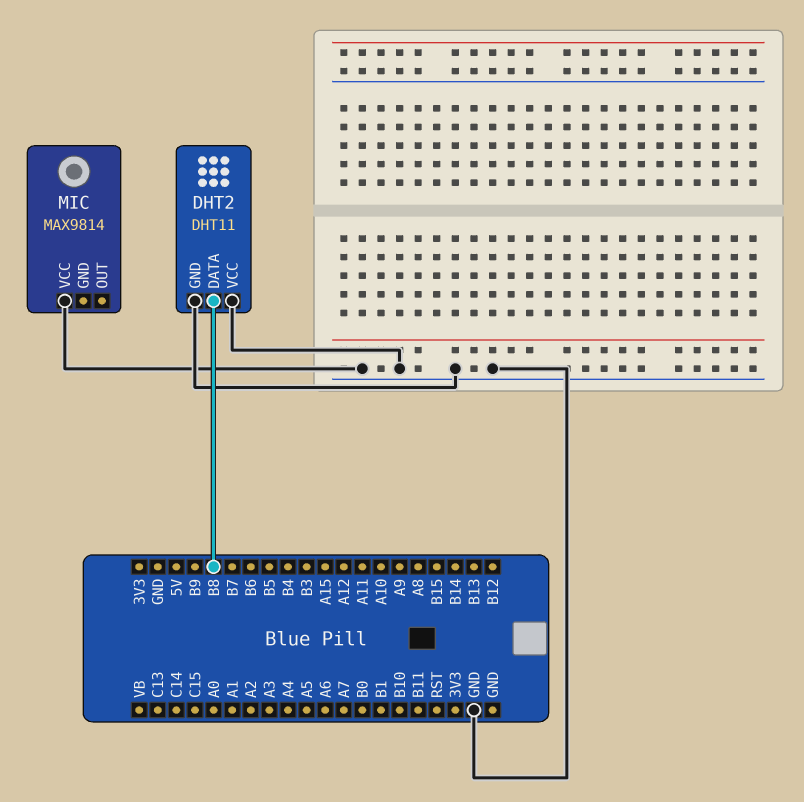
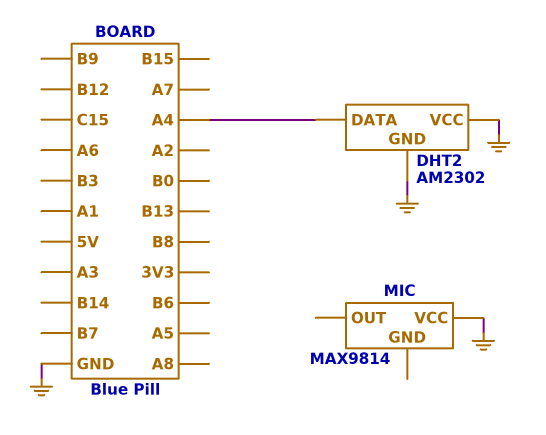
DHT2: DHT11 -> AM2302
DHT2 pin DATA: B8 -> A4

